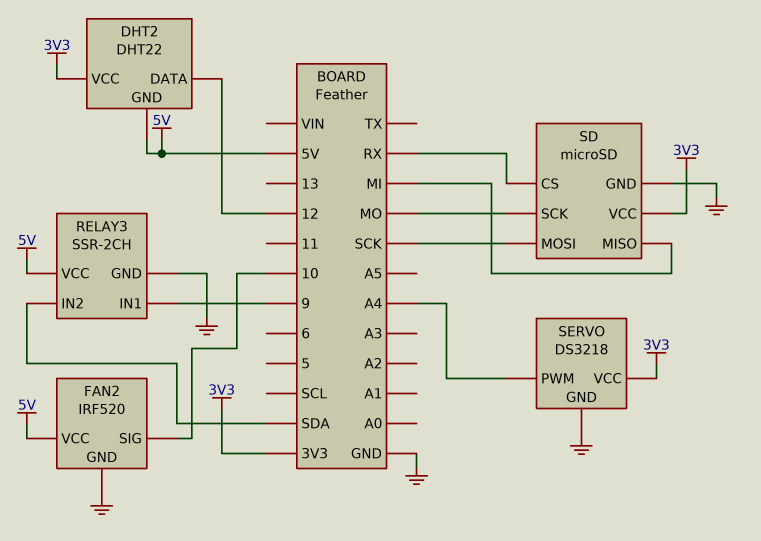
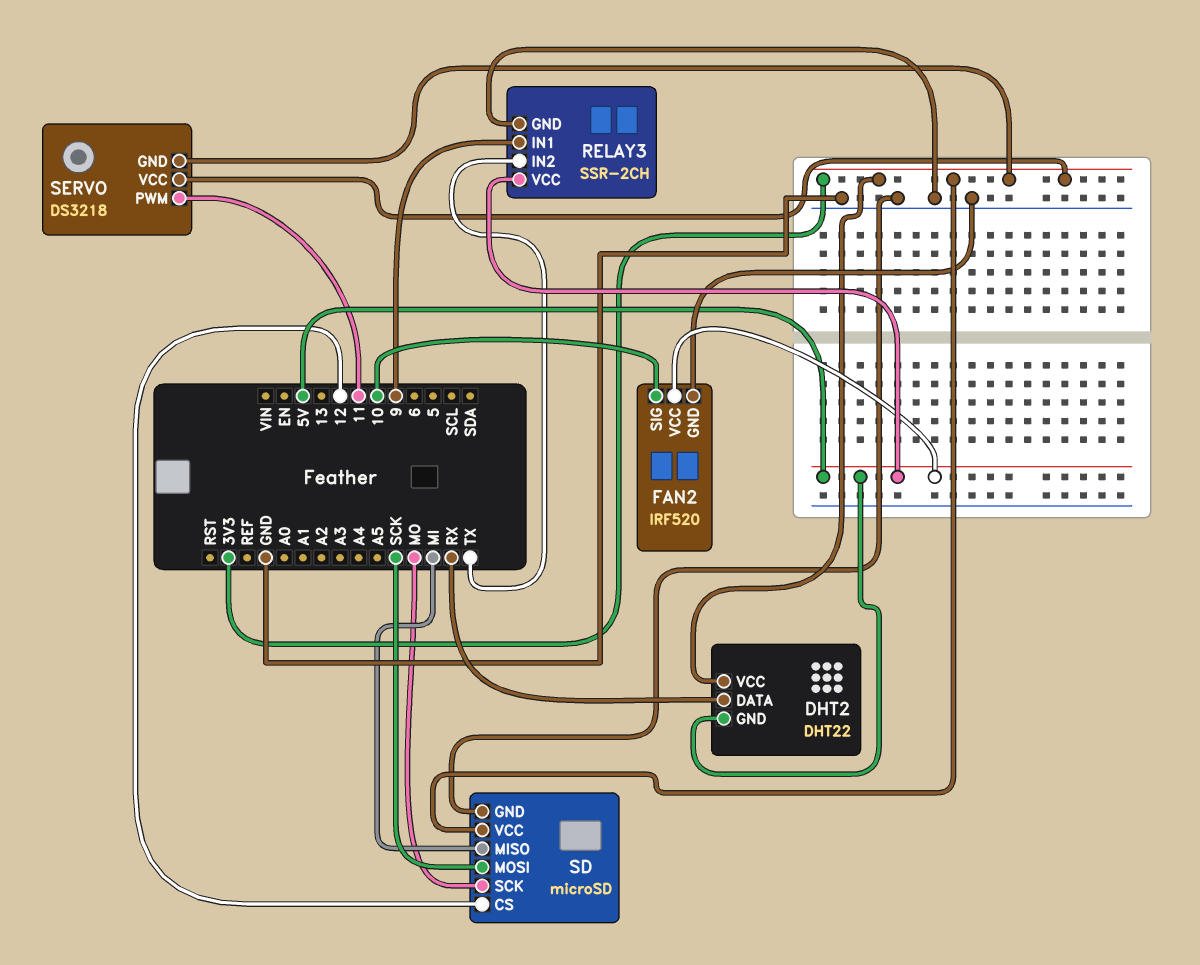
DHT2 pin DATA: 12 -> RX
RELAY3 pin IN2: SDA -> TX
SD pin CS: RX -> 12
SERVO pin GND: GND -> 3V3
SERVO pin PWM: A4 -> 11

